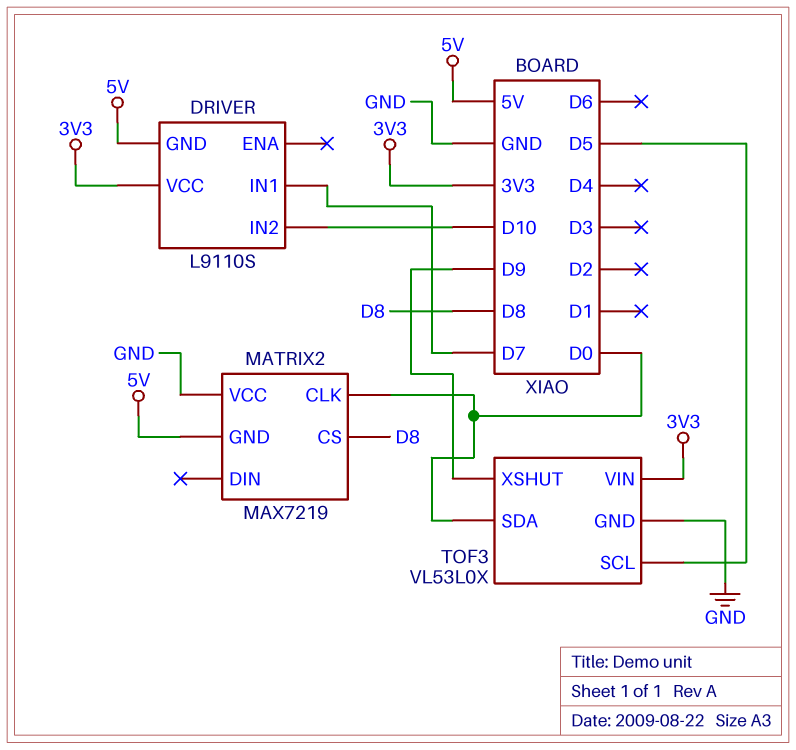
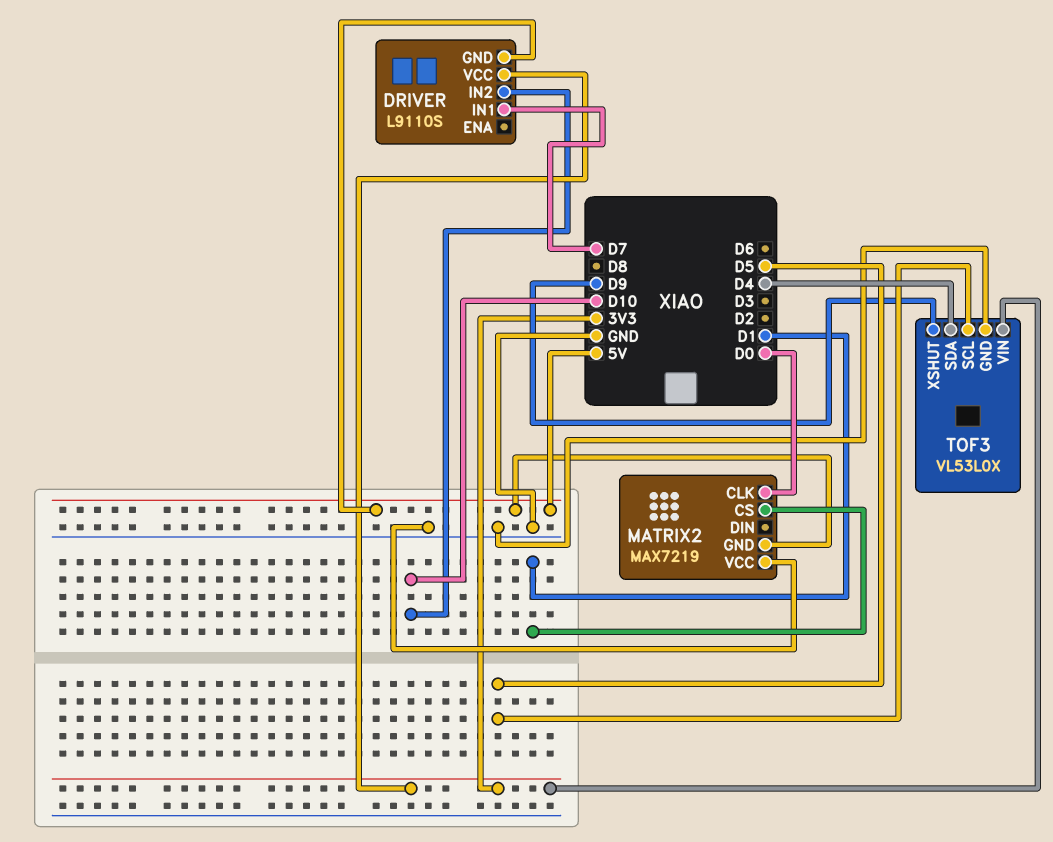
MATRIX2 pin CS: D8 -> D1
TOF3 pin SDA: D0 -> D4

